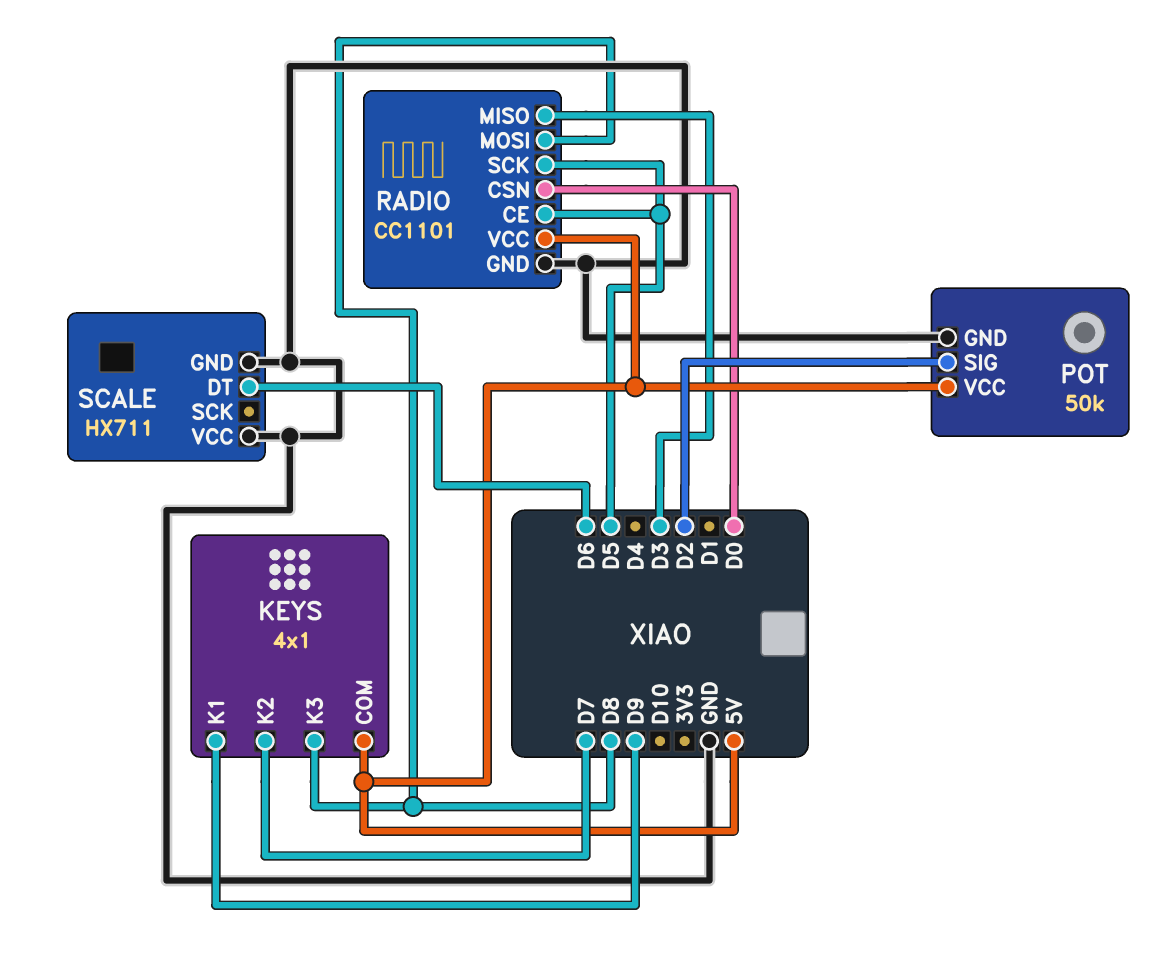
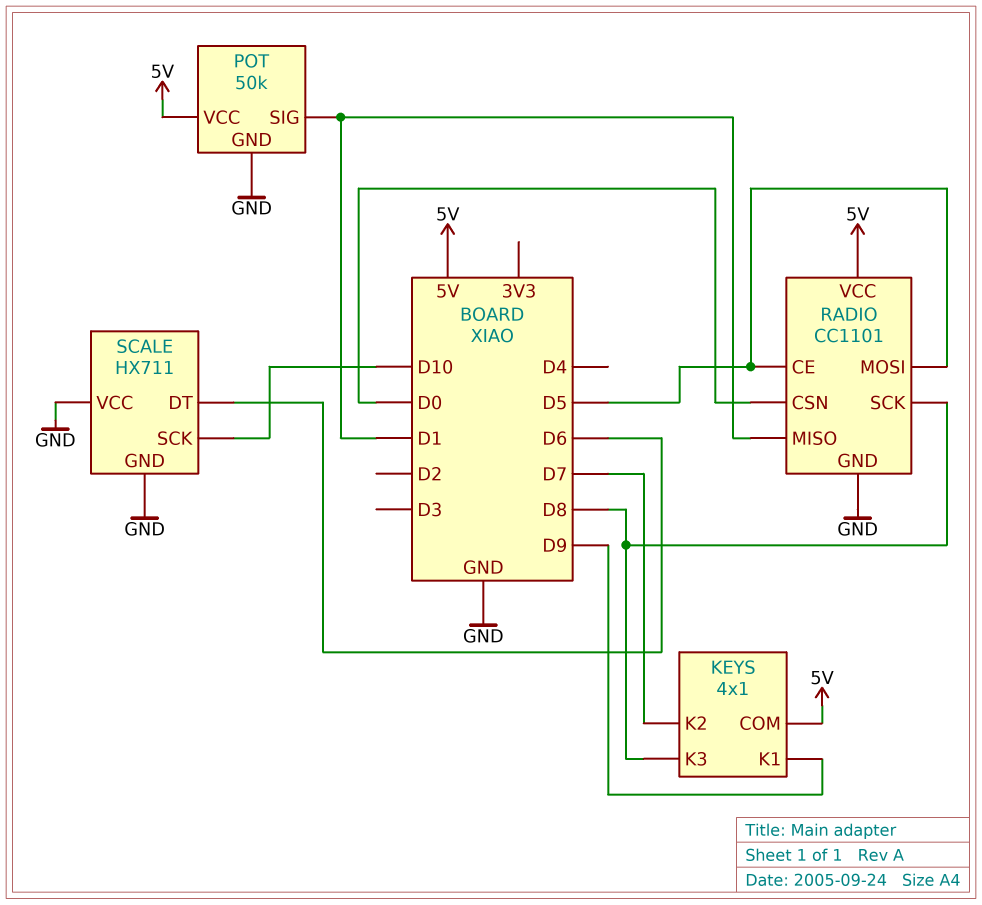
POT pin SIG: D2 -> D1
RADIO pin MISO: D3 -> D1
RADIO pin MOSI: D8 -> D5
RADIO pin SCK: D5 -> D8
SCALE pin SCK: none -> D10

